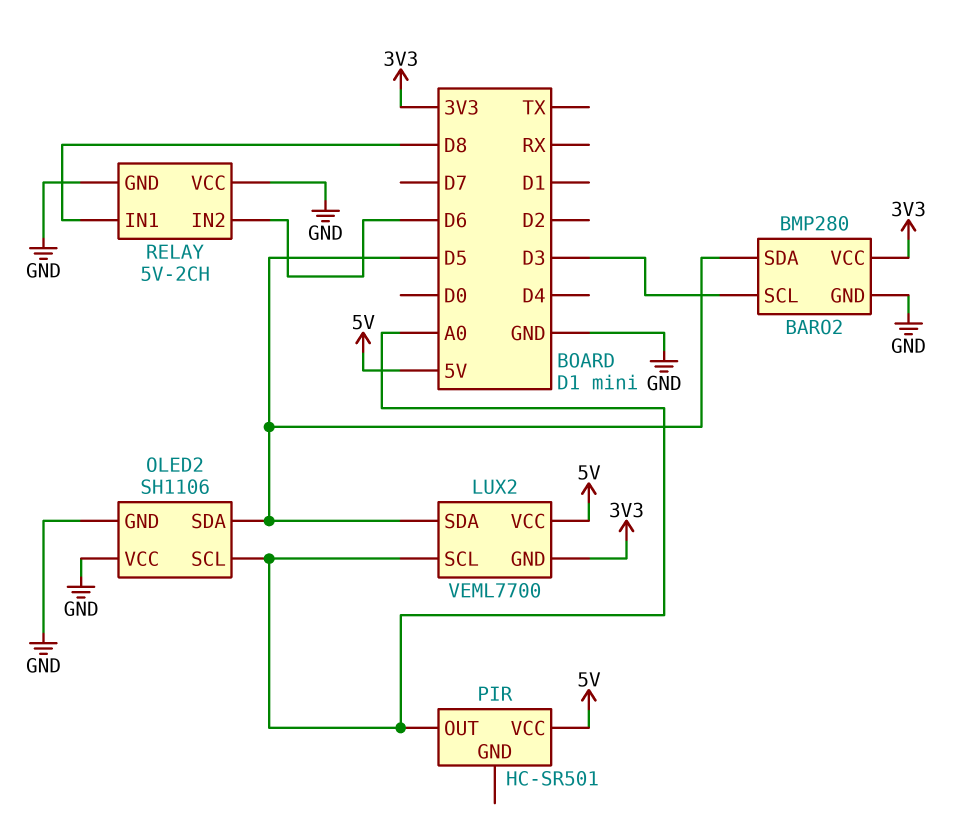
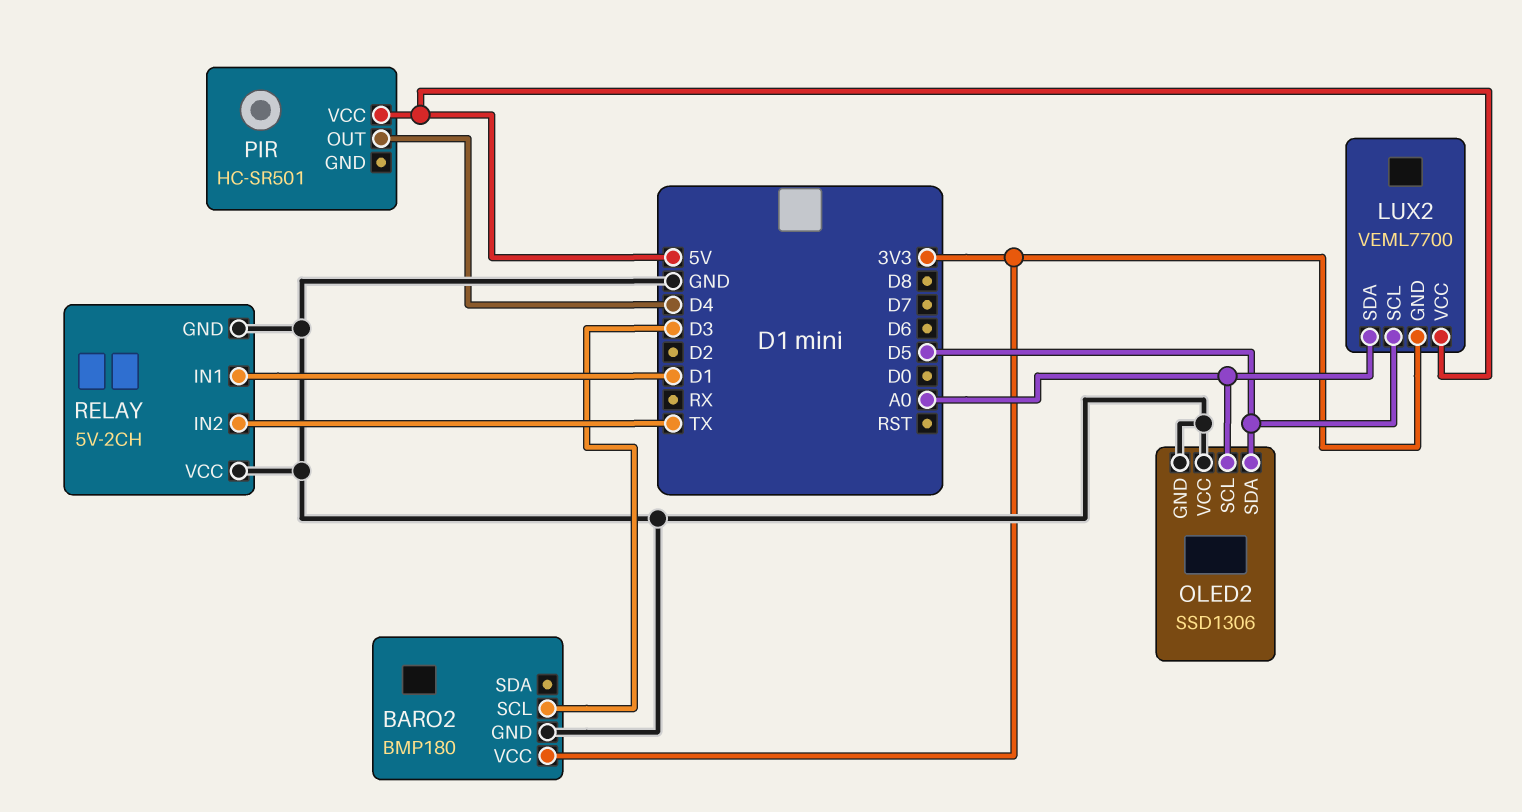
BARO2: BMP280 -> BMP180
BARO2 pin SDA: D5 -> none
LUX2 pin SCL: A0 -> D5
LUX2 pin SDA: D5 -> A0
OLED2: SH1106 -> SSD1306
PIR pin OUT: A0 -> D4
RELAY pin IN1: D8 -> D1
RELAY pin IN2: D6 -> TX

